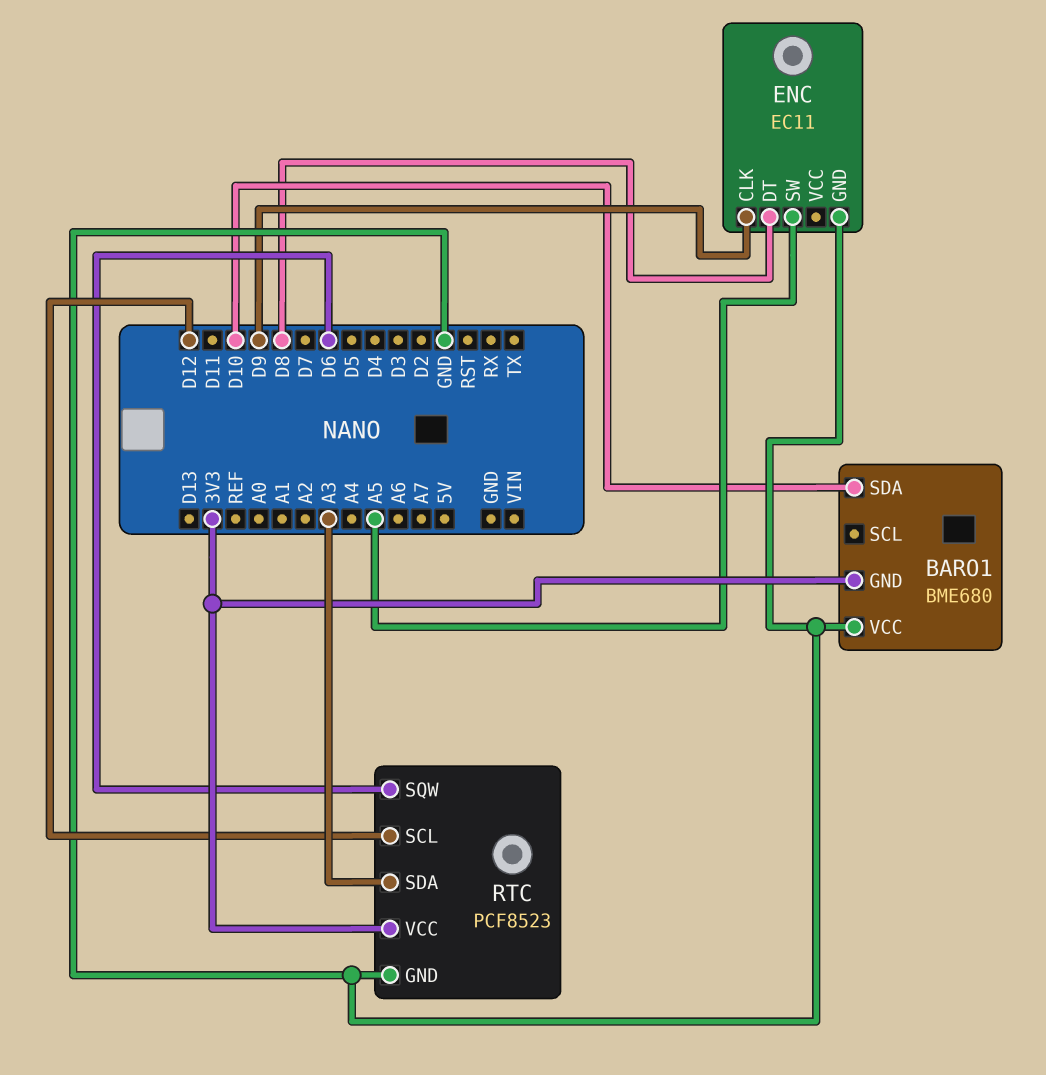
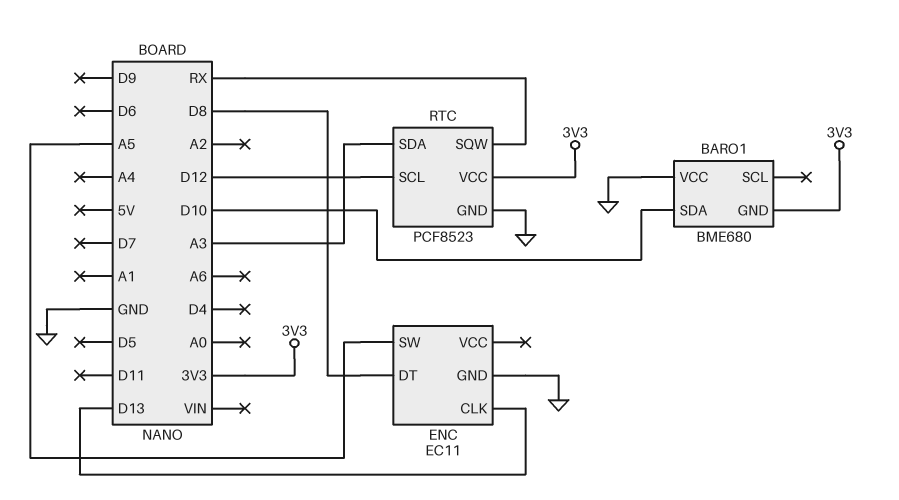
ENC pin CLK: D9 -> D13
RTC pin SQW: D6 -> RX

